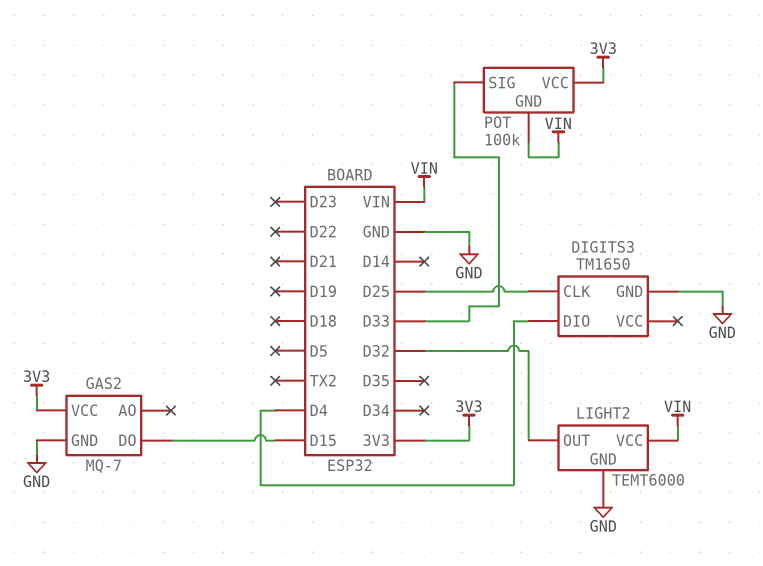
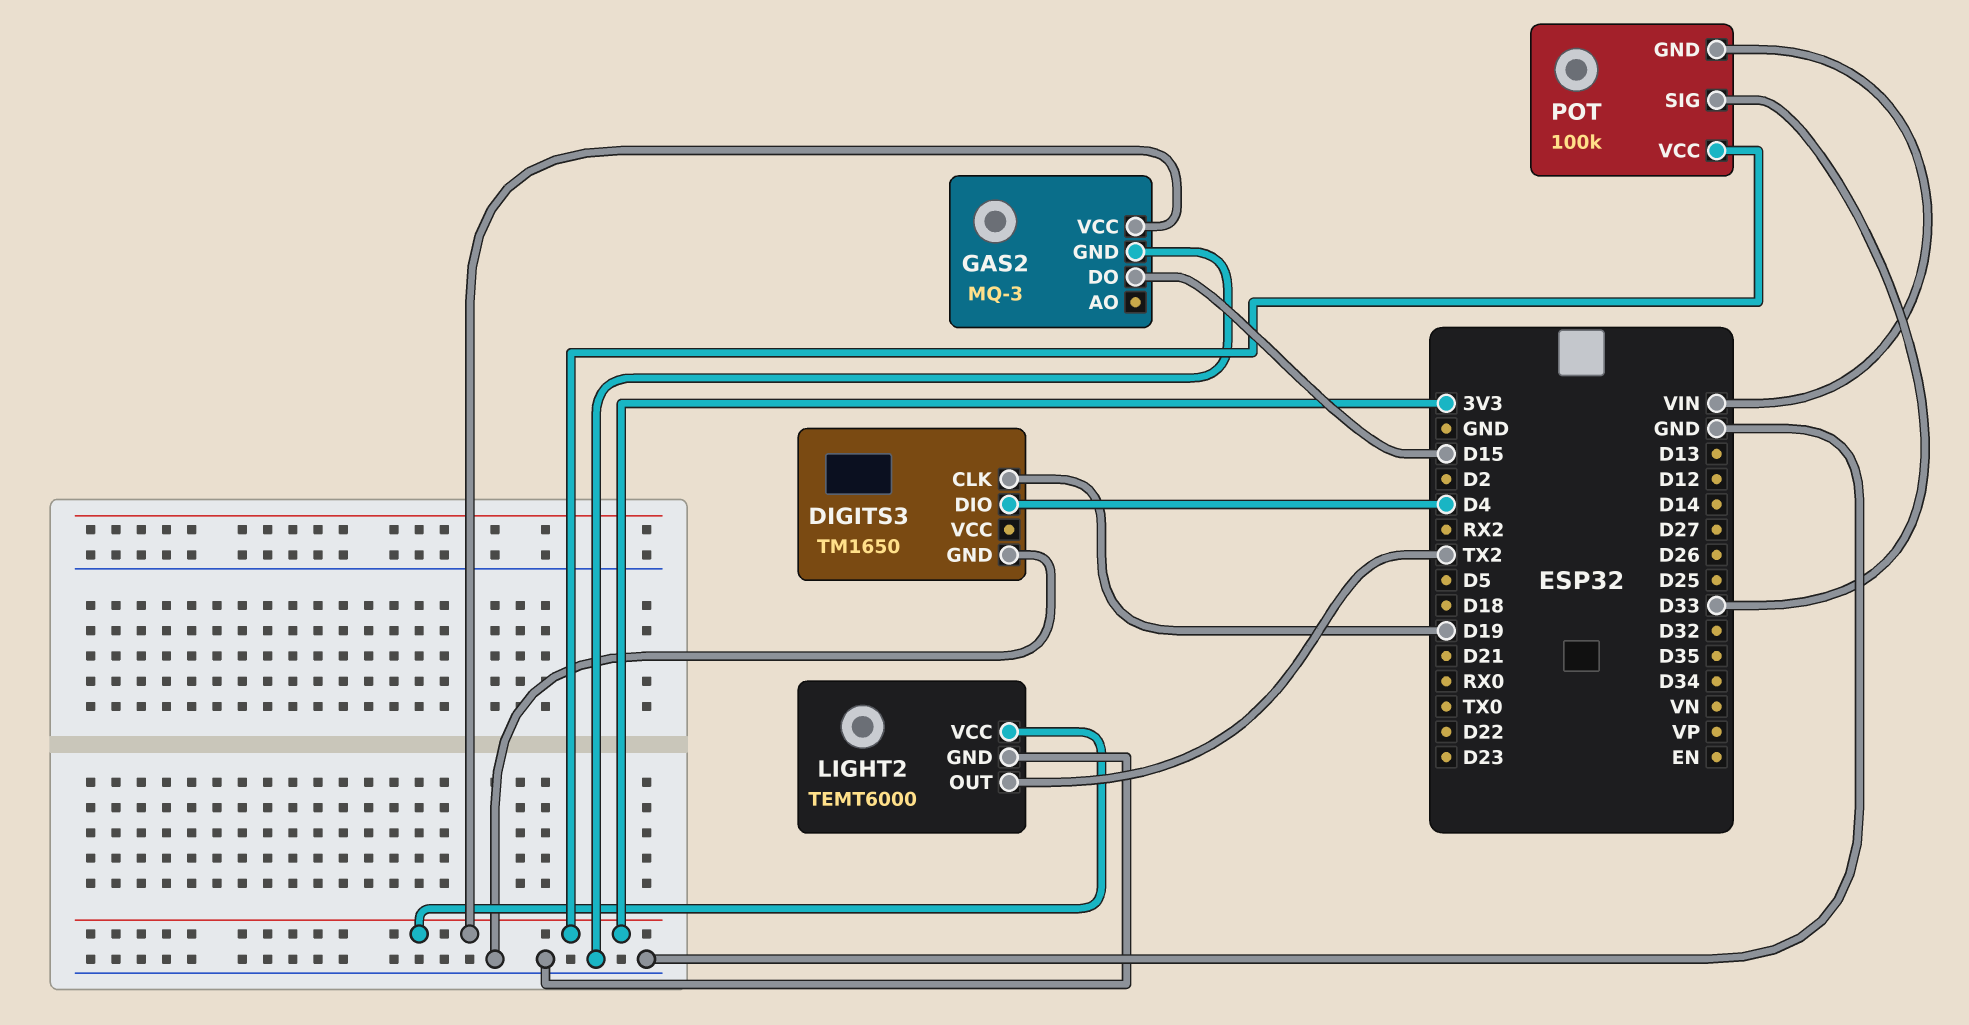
DIGITS3 pin CLK: D25 -> D19
GAS2: MQ-7 -> MQ-3
LIGHT2 pin OUT: D32 -> TX2
LIGHT2 pin VCC: VIN -> 3V3

